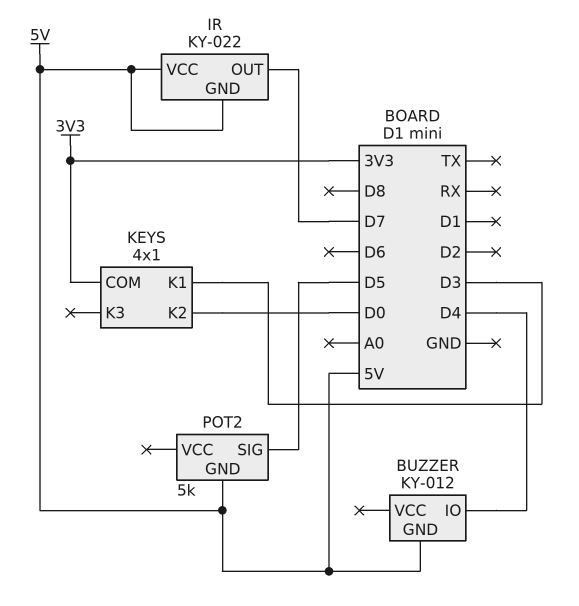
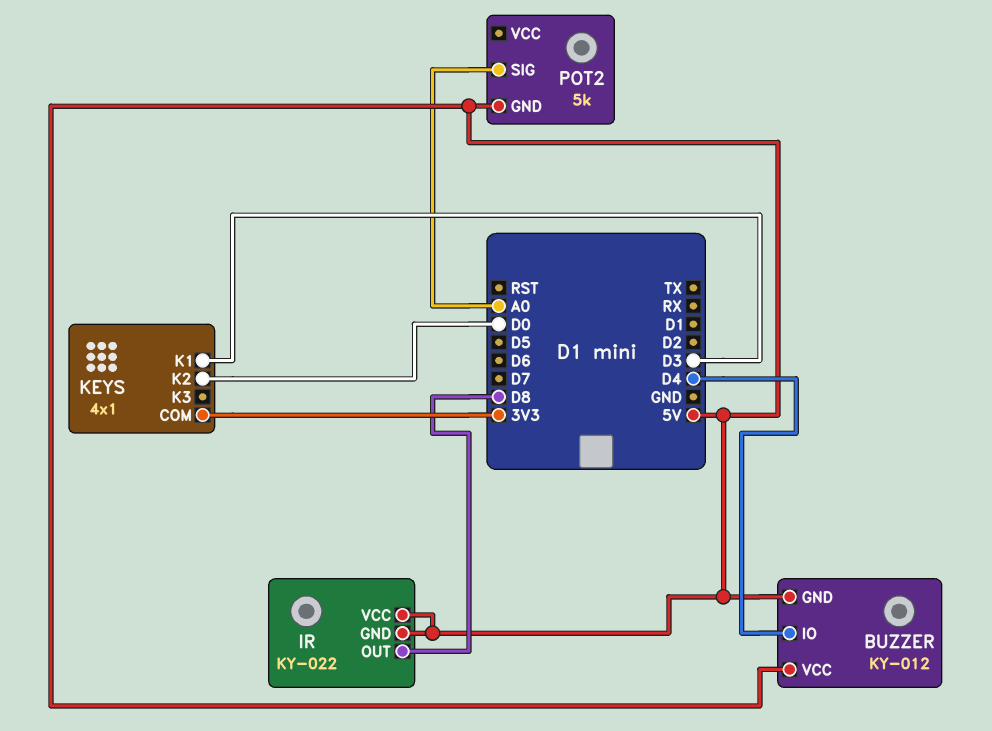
BUZZER pin VCC: none -> 5V
IR pin OUT: D7 -> D8
POT2 pin SIG: D5 -> A0

